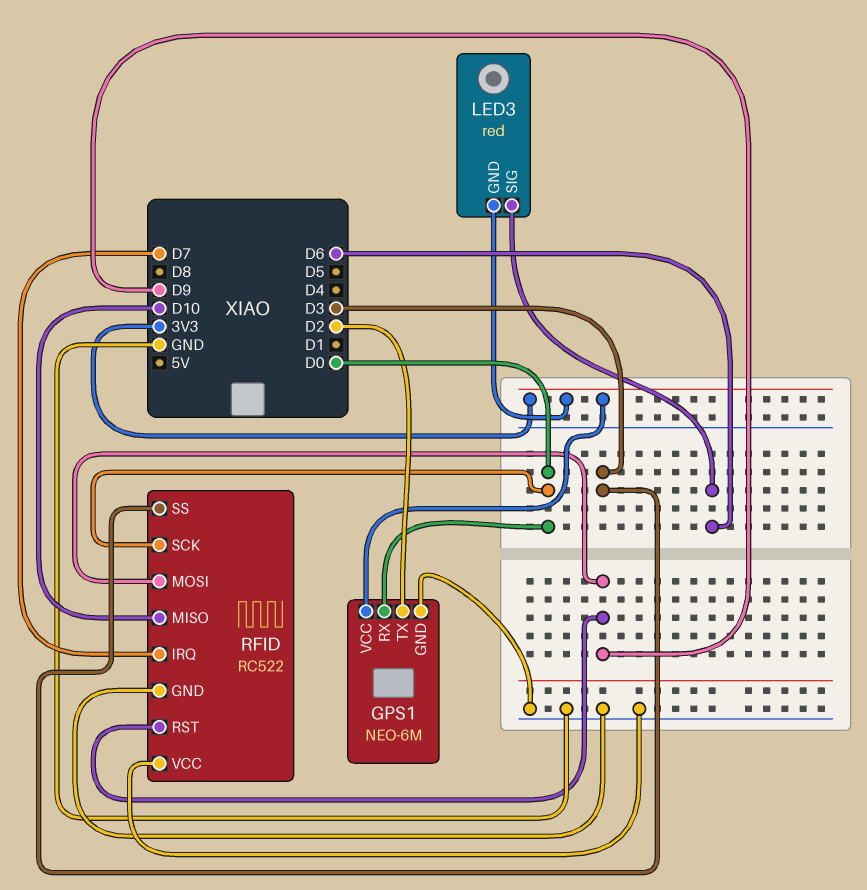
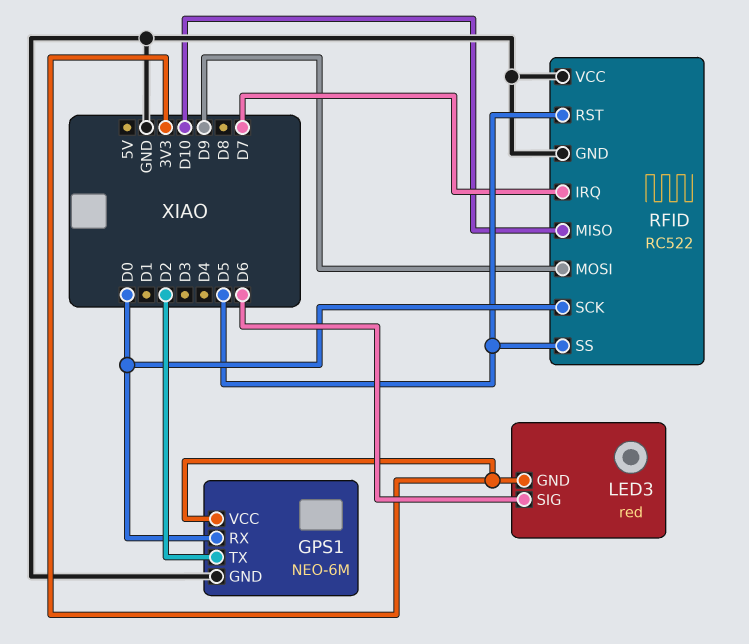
RFID pin RST: D9 -> D5
RFID pin SS: D3 -> D5

